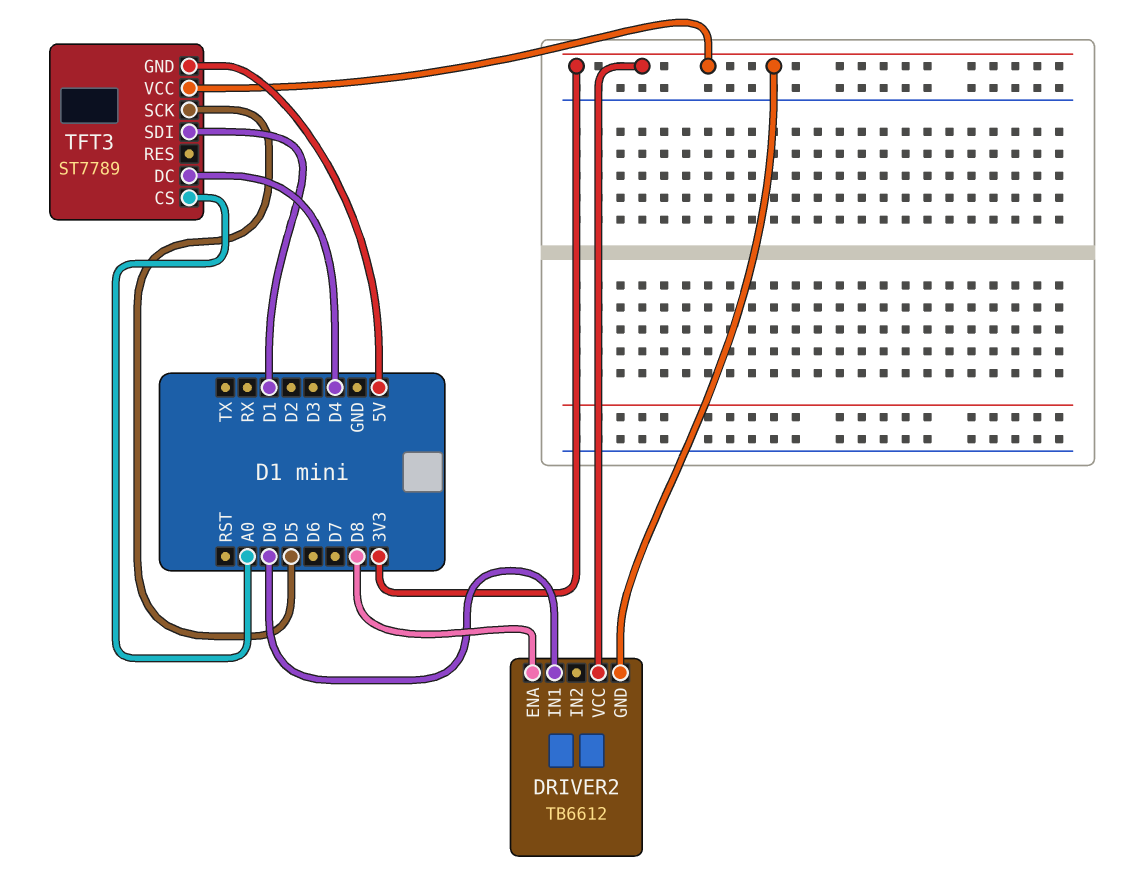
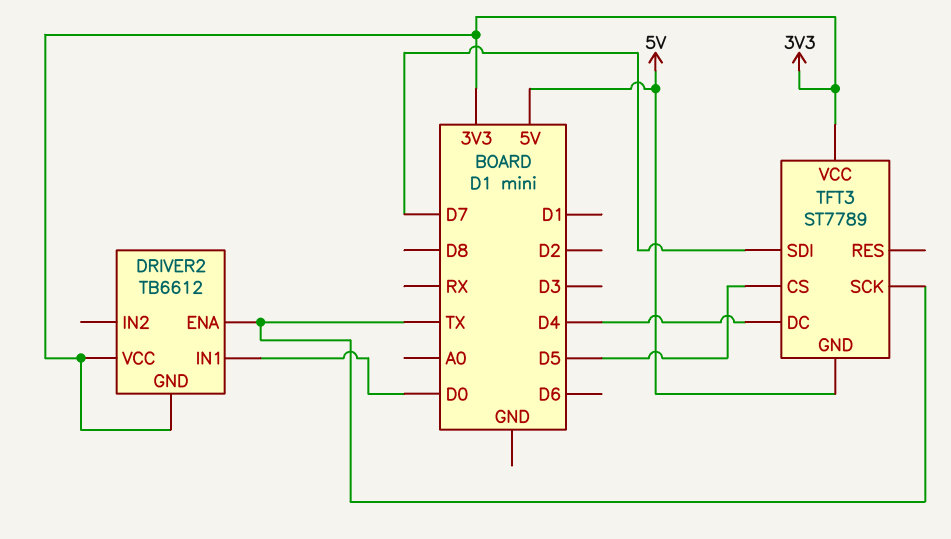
DRIVER2 pin ENA: D8 -> TX
TFT3 pin CS: A0 -> D5
TFT3 pin SCK: D5 -> TX
TFT3 pin SDI: D1 -> D7

